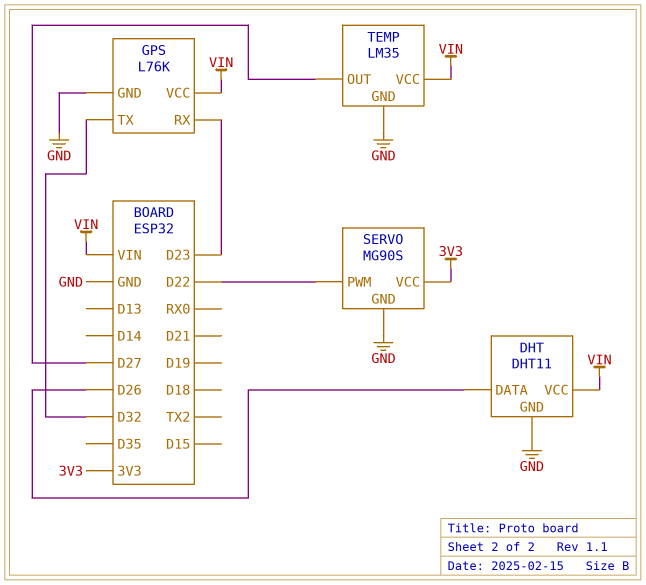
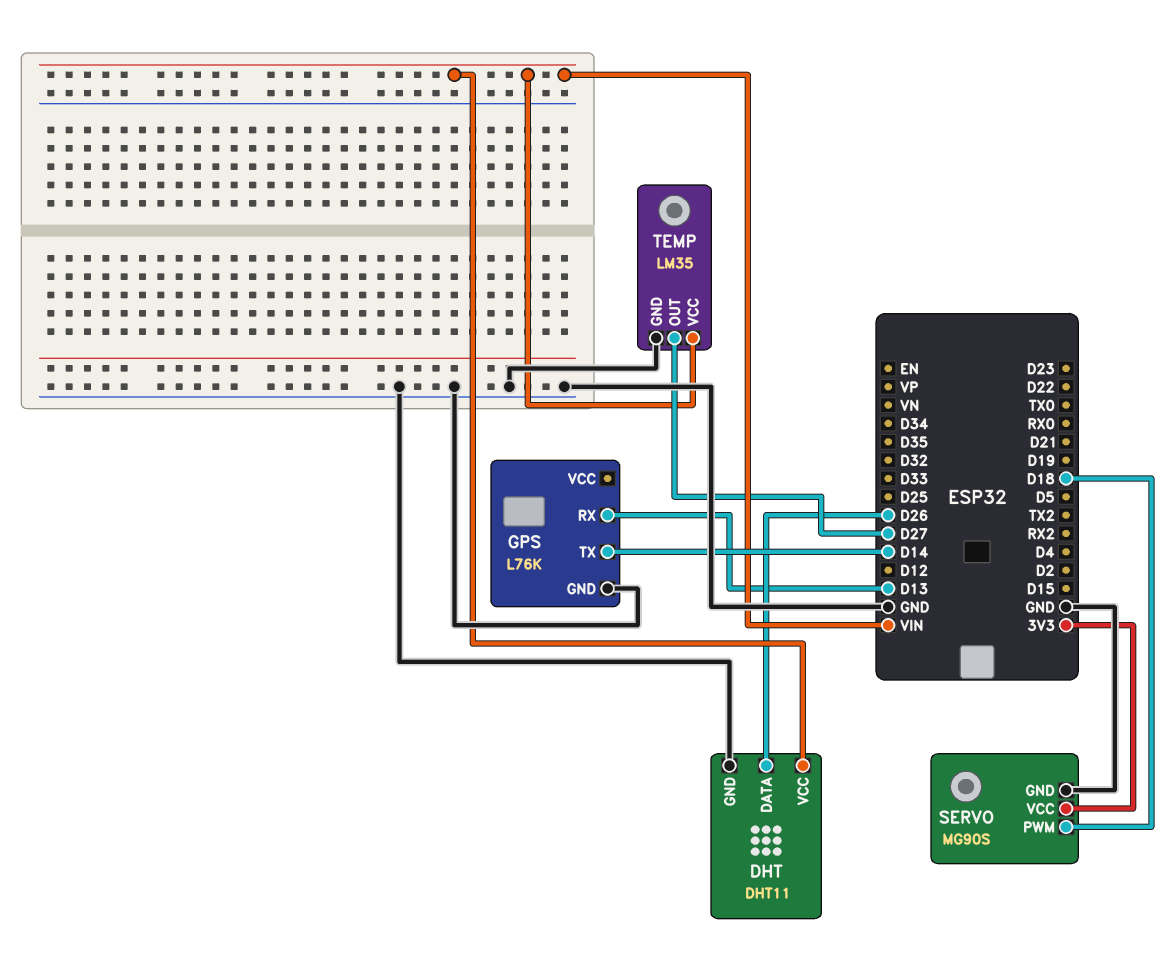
GPS pin RX: D23 -> D13
GPS pin TX: D32 -> D14
GPS pin VCC: VIN -> none
SERVO pin PWM: D22 -> D18

